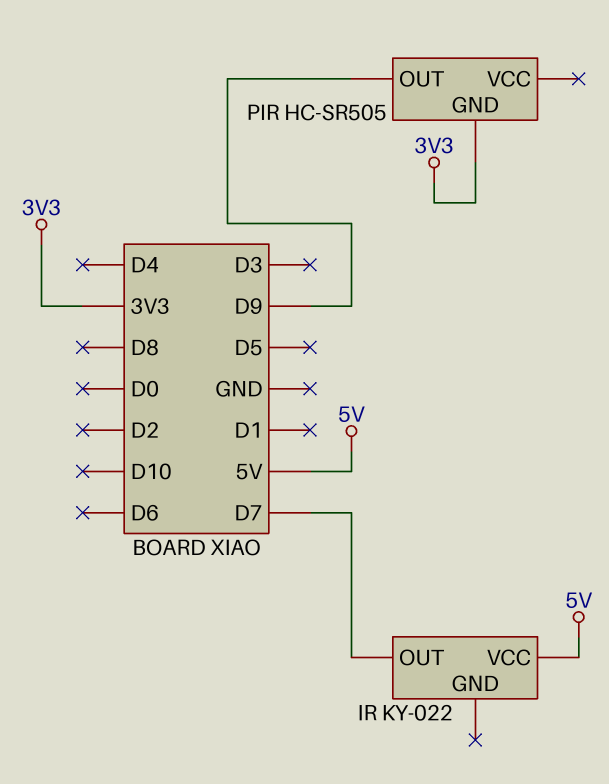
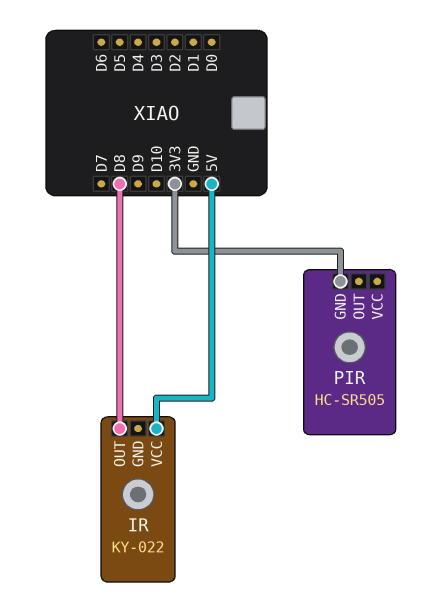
IR pin OUT: D7 -> D8
PIR pin OUT: D9 -> none

